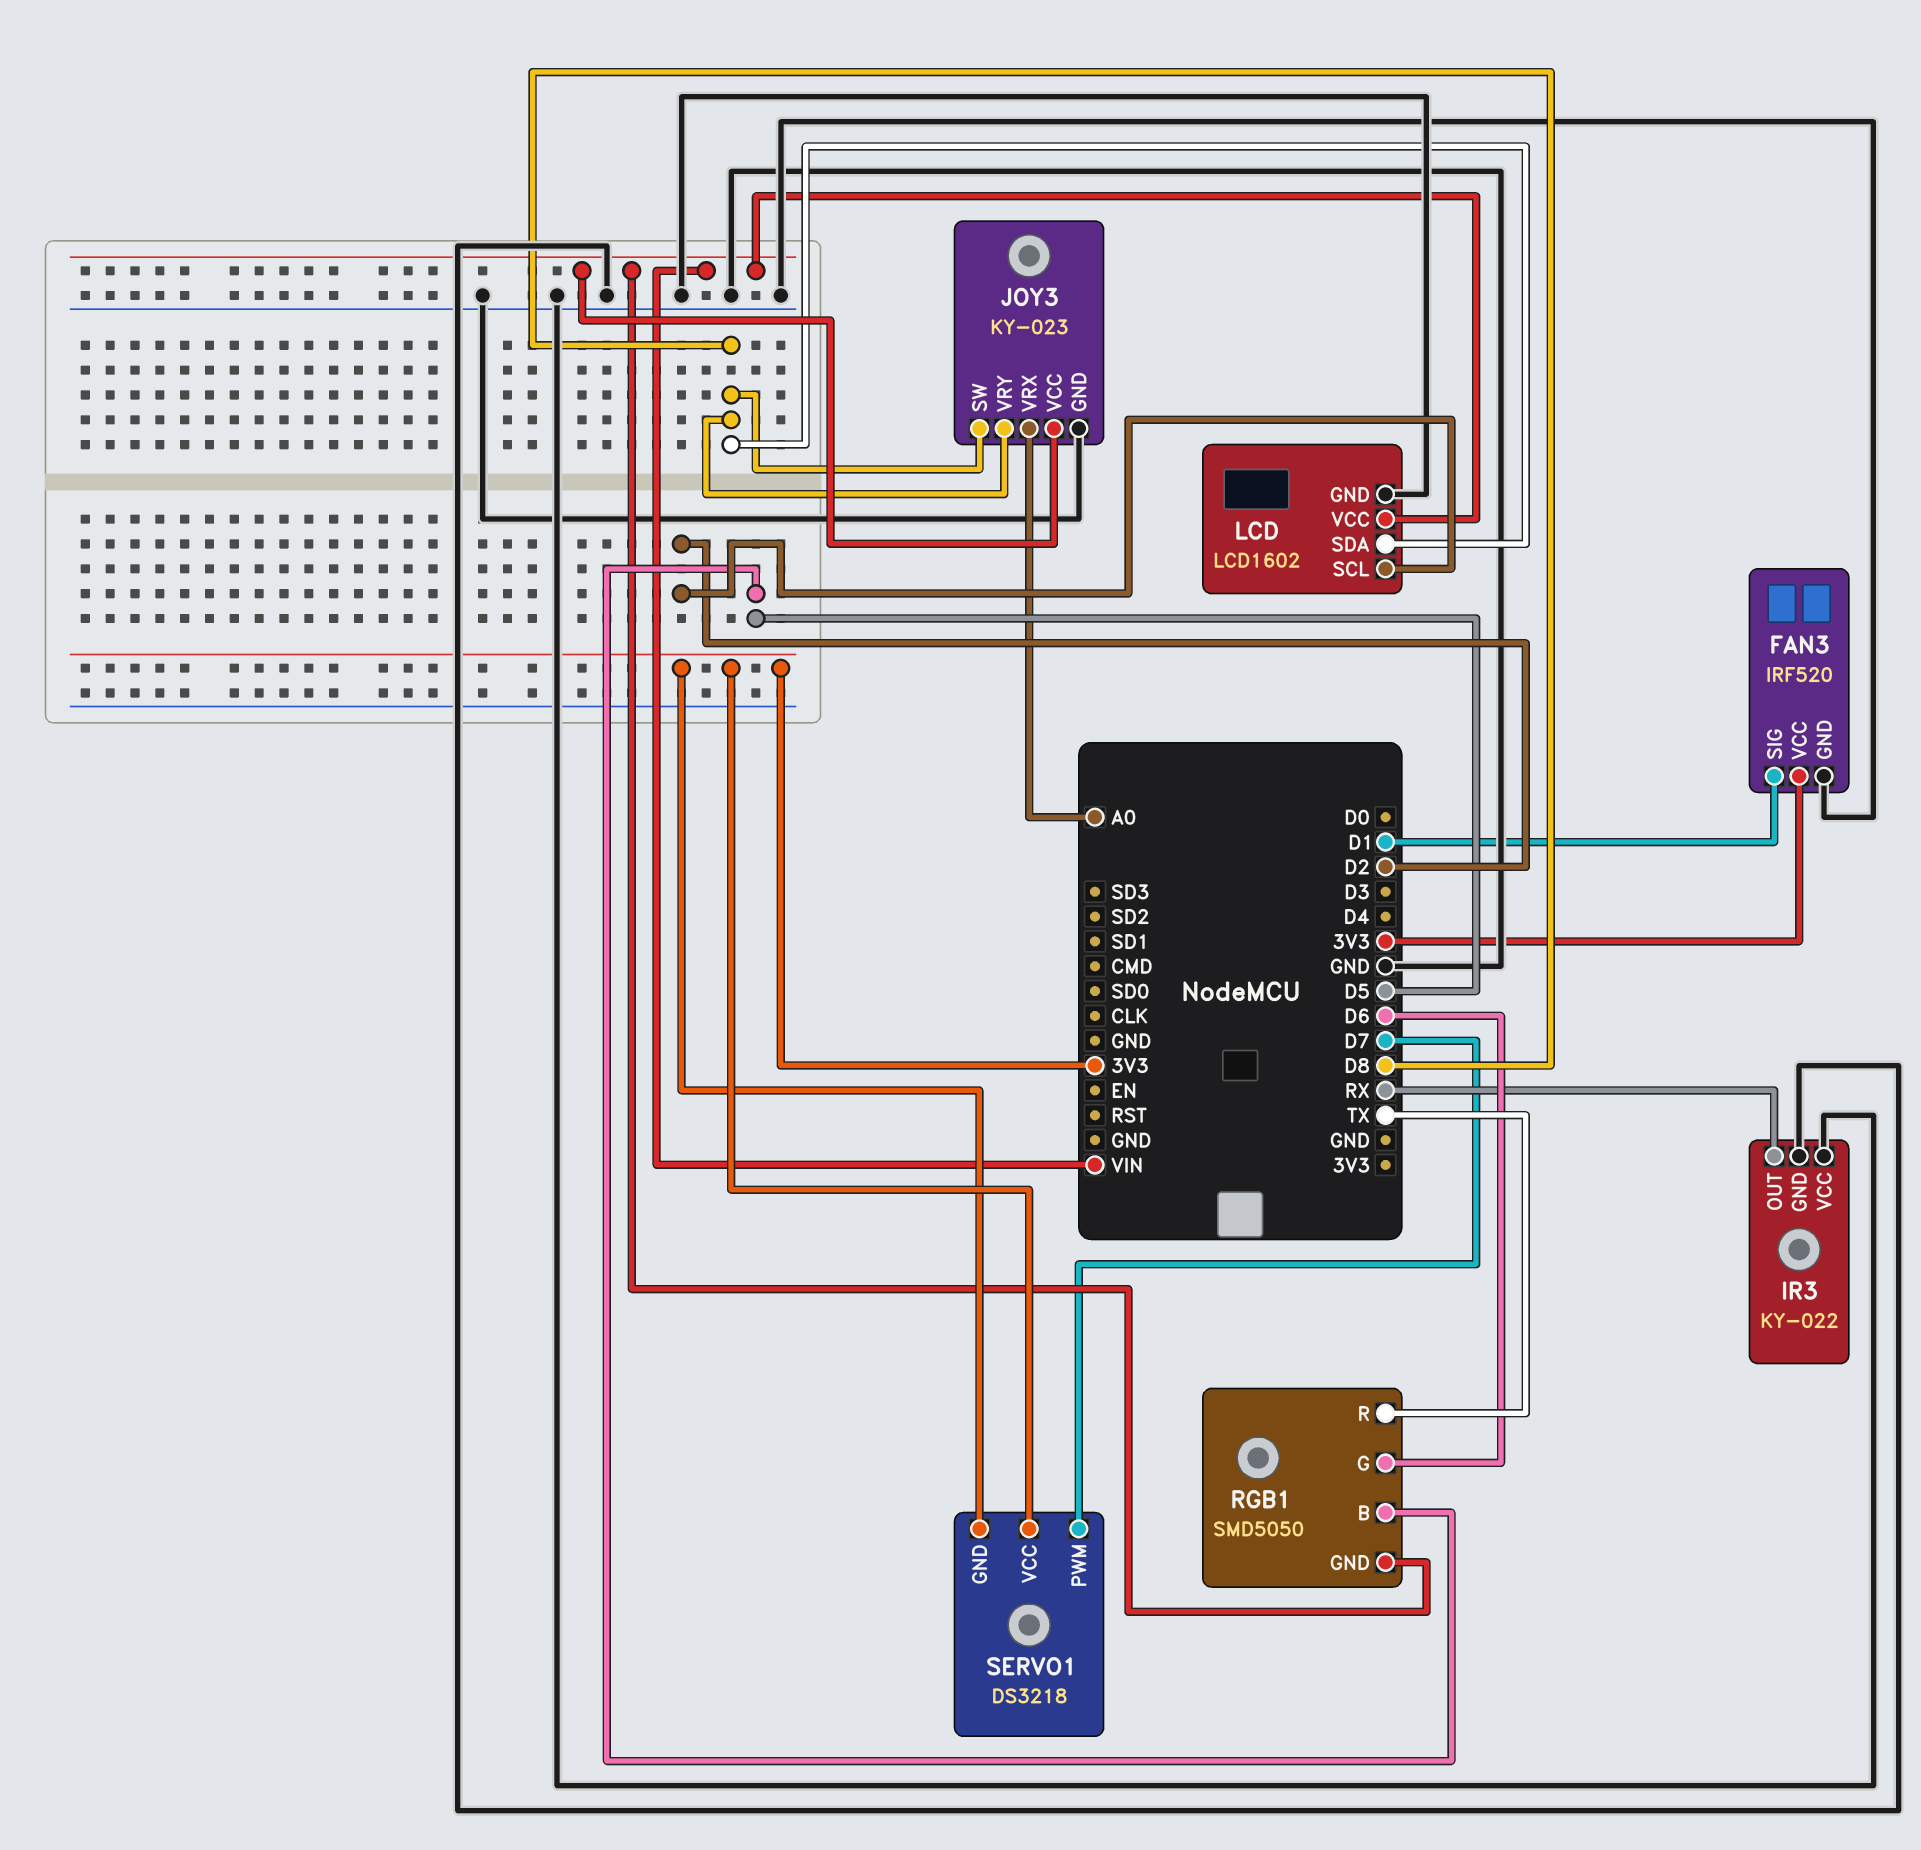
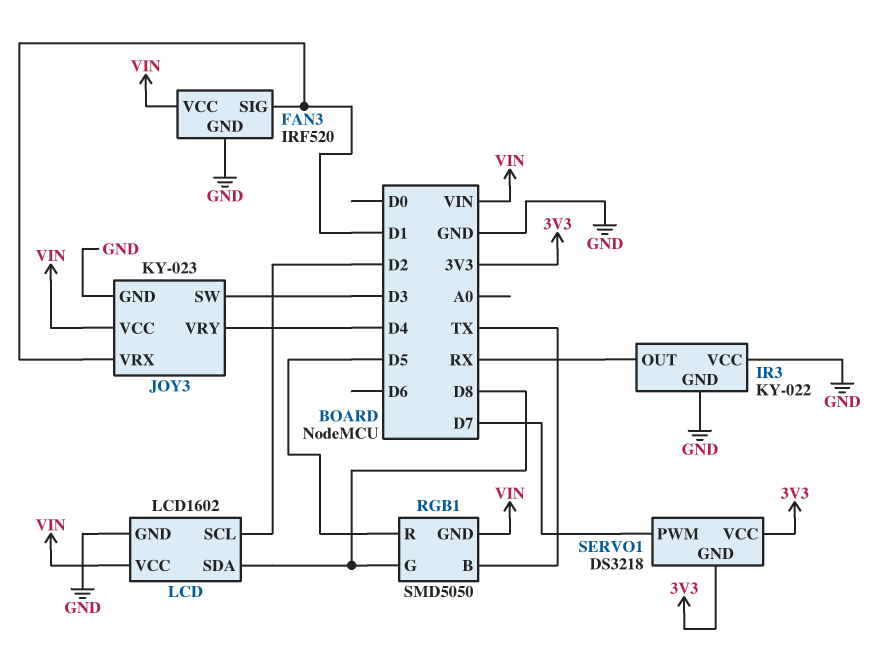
FAN3 pin VCC: 3V3 -> VIN
JOY3 pin SW: D8 -> D3
JOY3 pin VRX: A0 -> D1
JOY3 pin VRY: D8 -> D4
RGB1 pin B: D5 -> TX
RGB1 pin G: D6 -> D8
RGB1 pin R: TX -> D5

